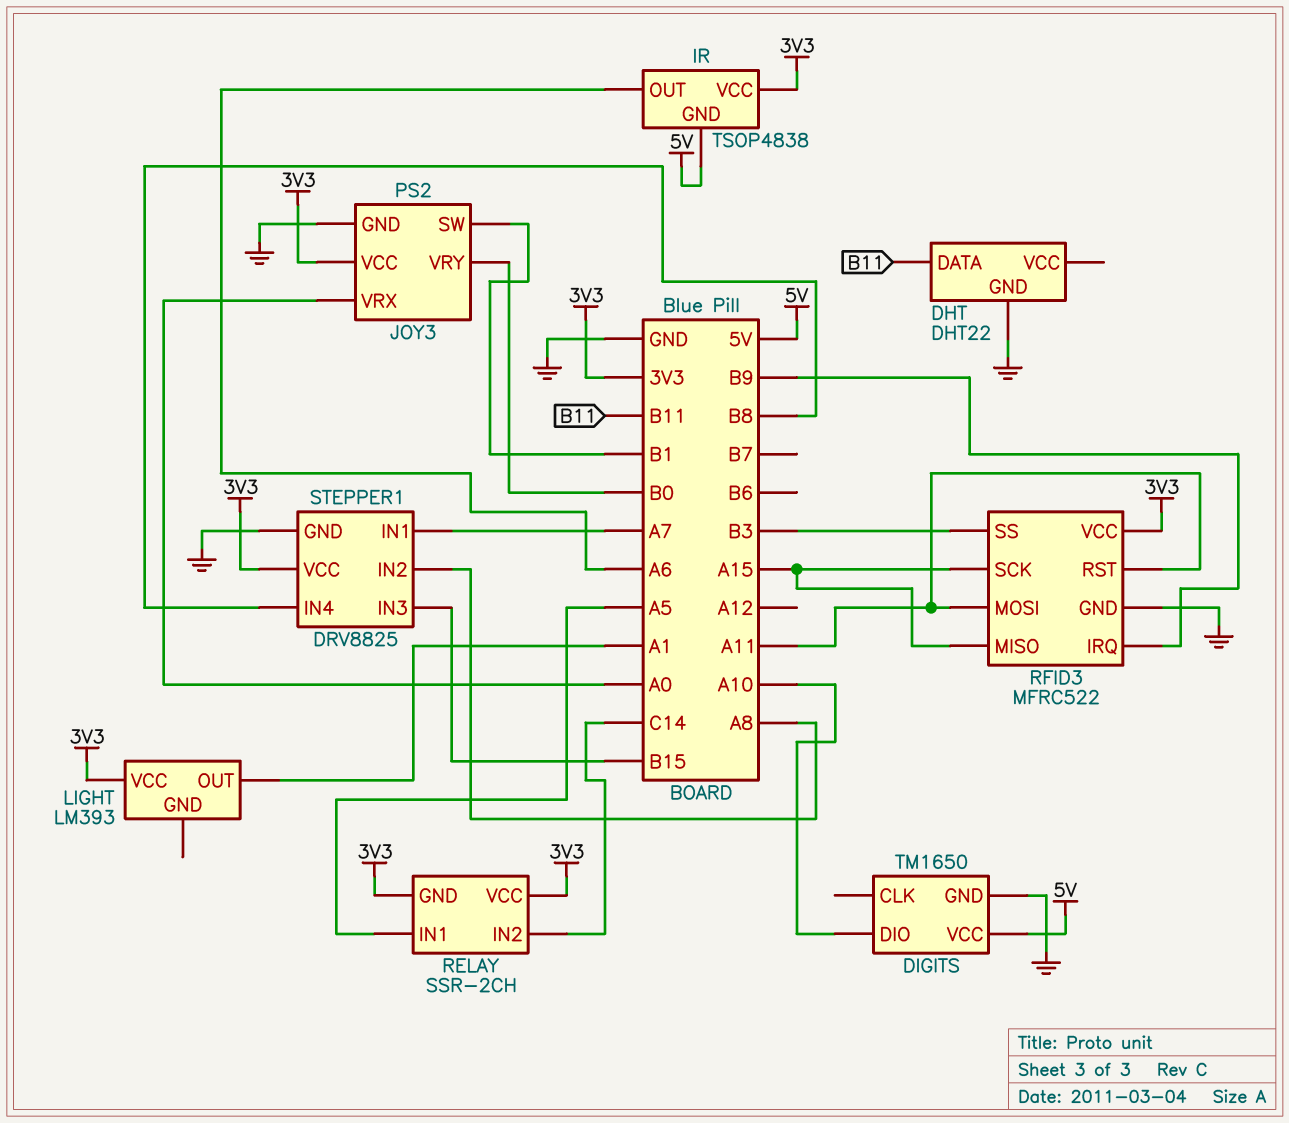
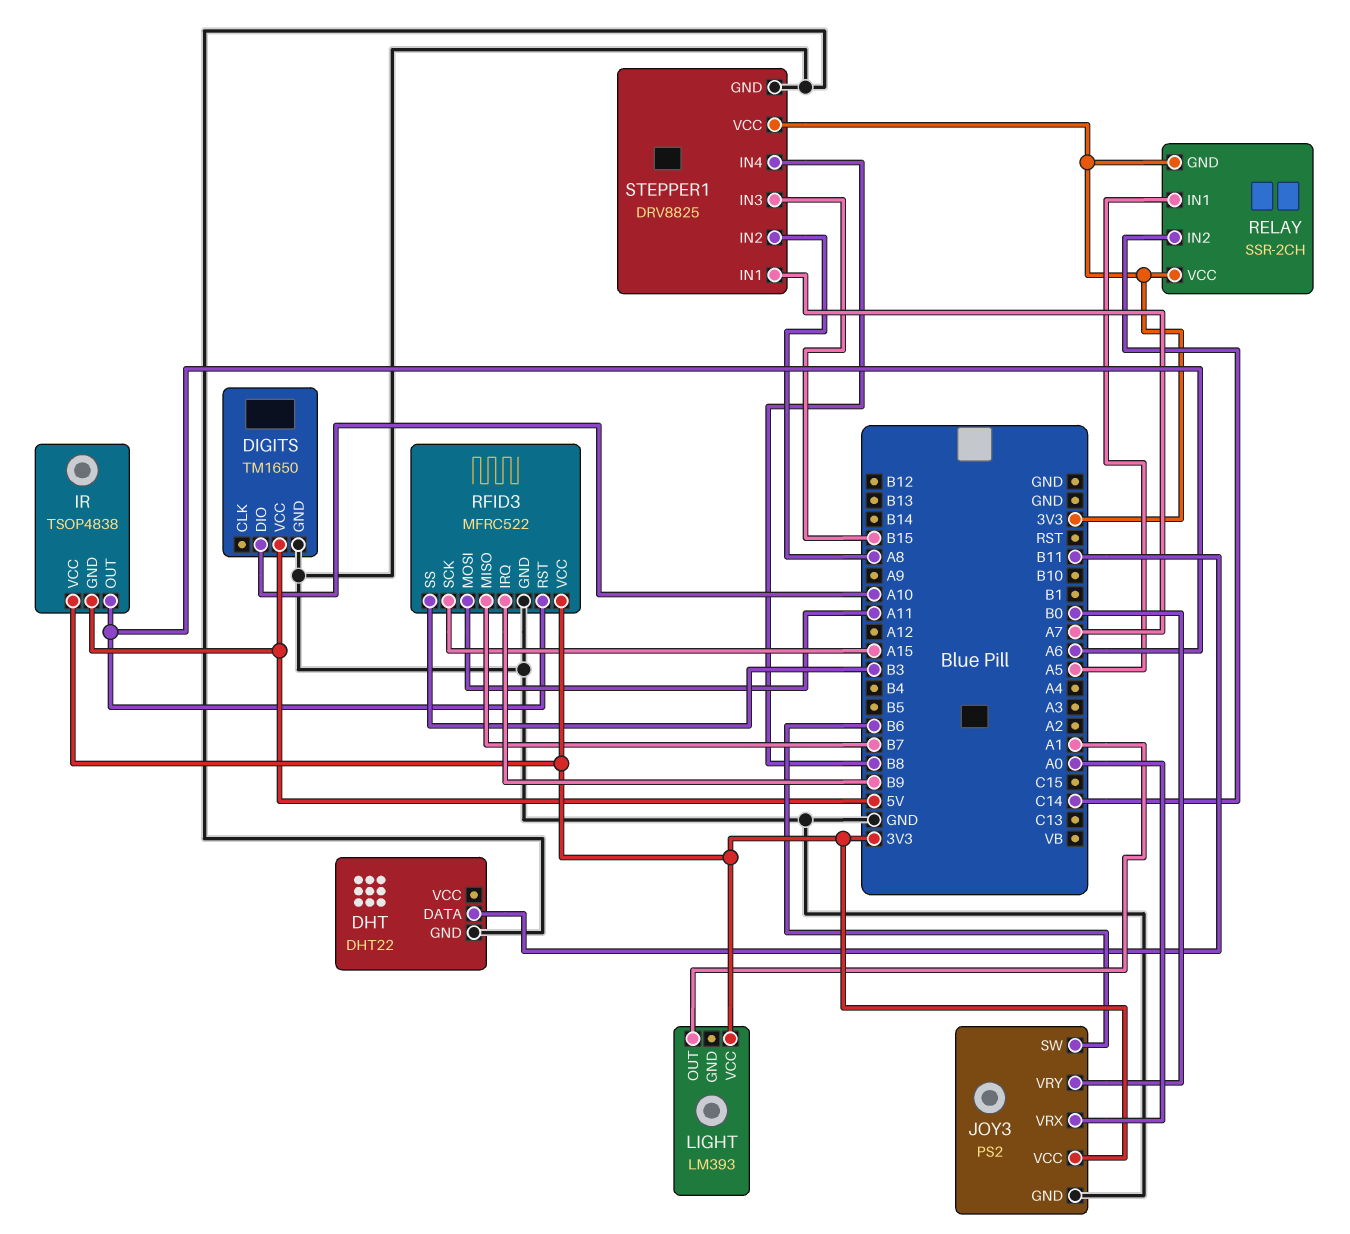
JOY3 pin SW: B1 -> B6
RFID3 pin MISO: A15 -> B7
RFID3 pin RST: A11 -> A6

